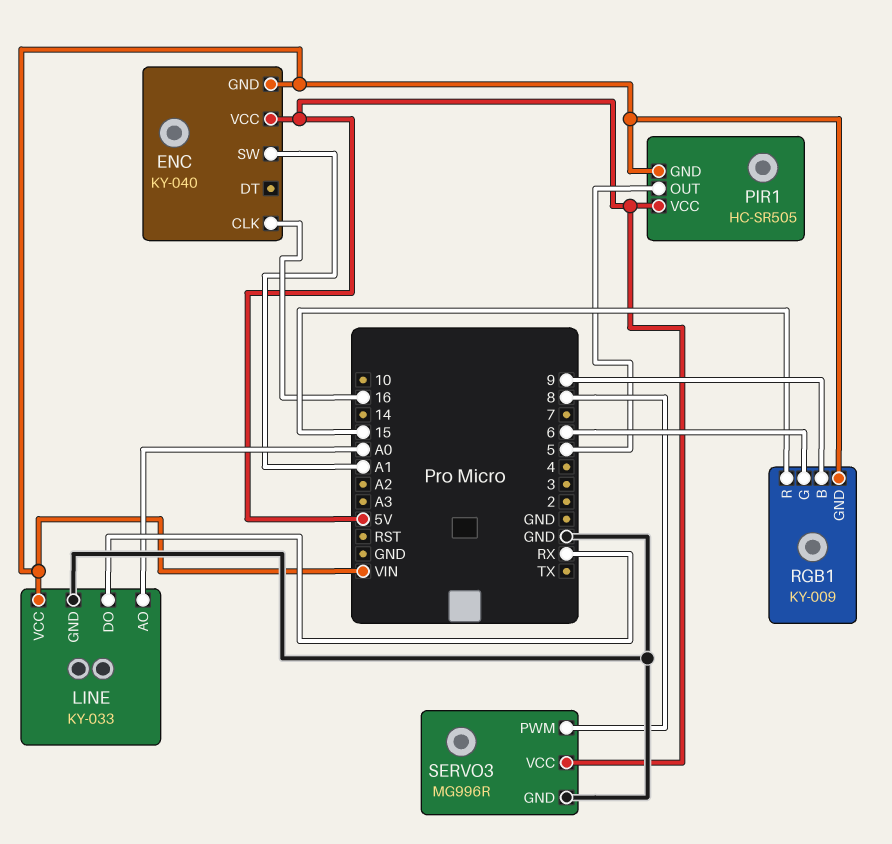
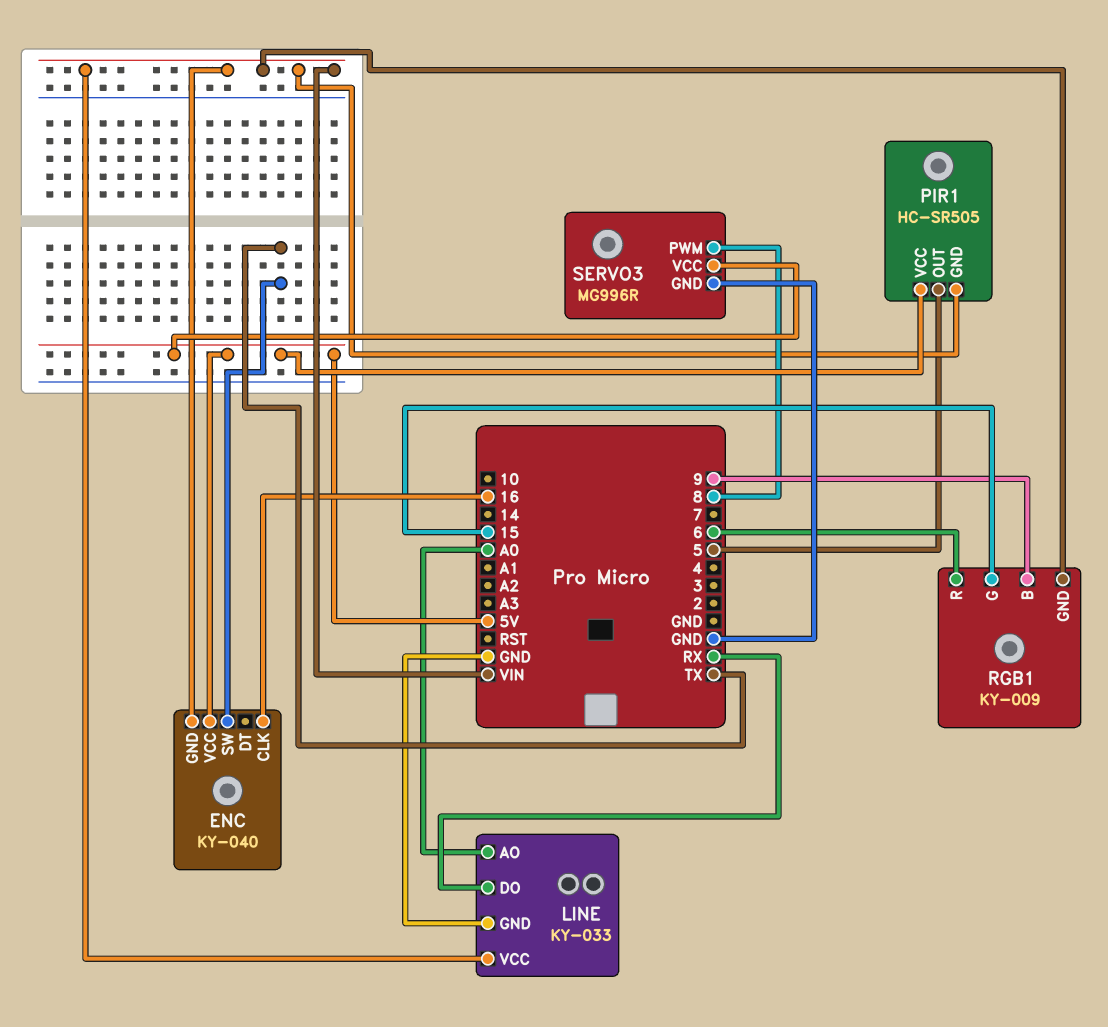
ENC pin SW: A1 -> TX
RGB1 pin G: 6 -> 15
RGB1 pin R: 15 -> 6

